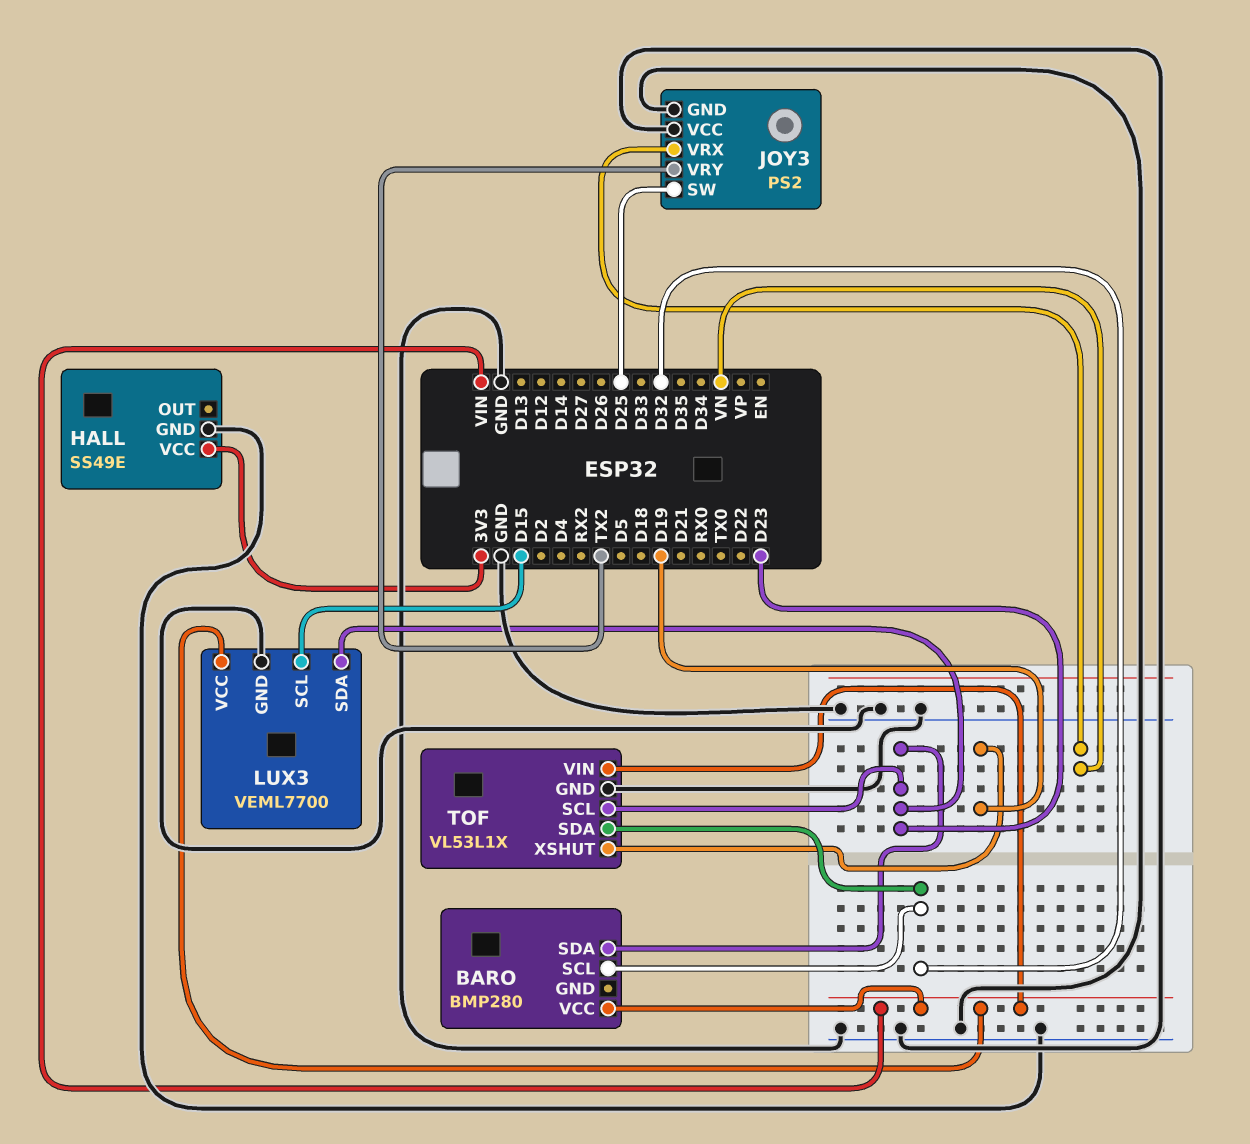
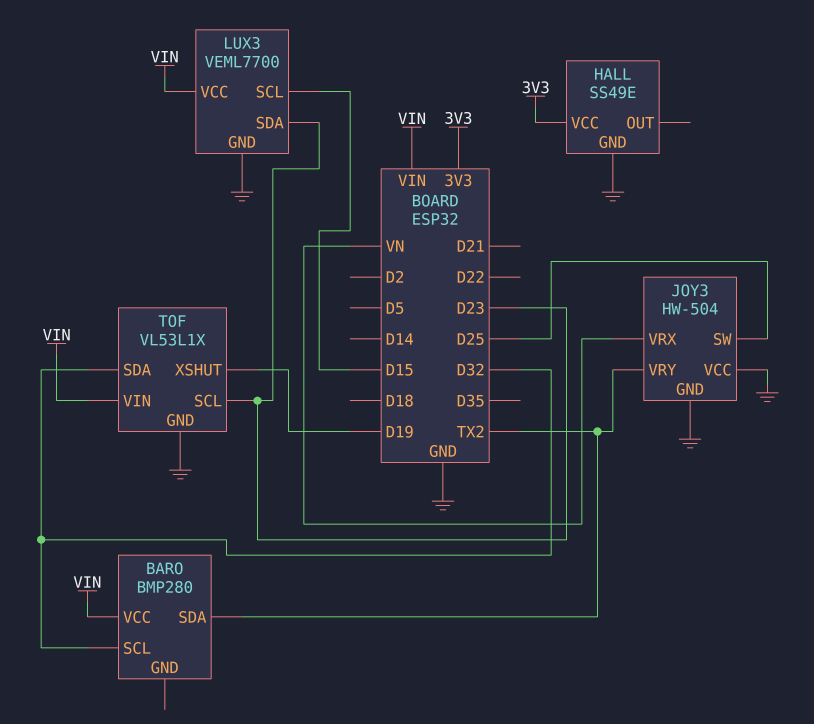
BARO pin SDA: D23 -> TX2
JOY3: PS2 -> HW-504

